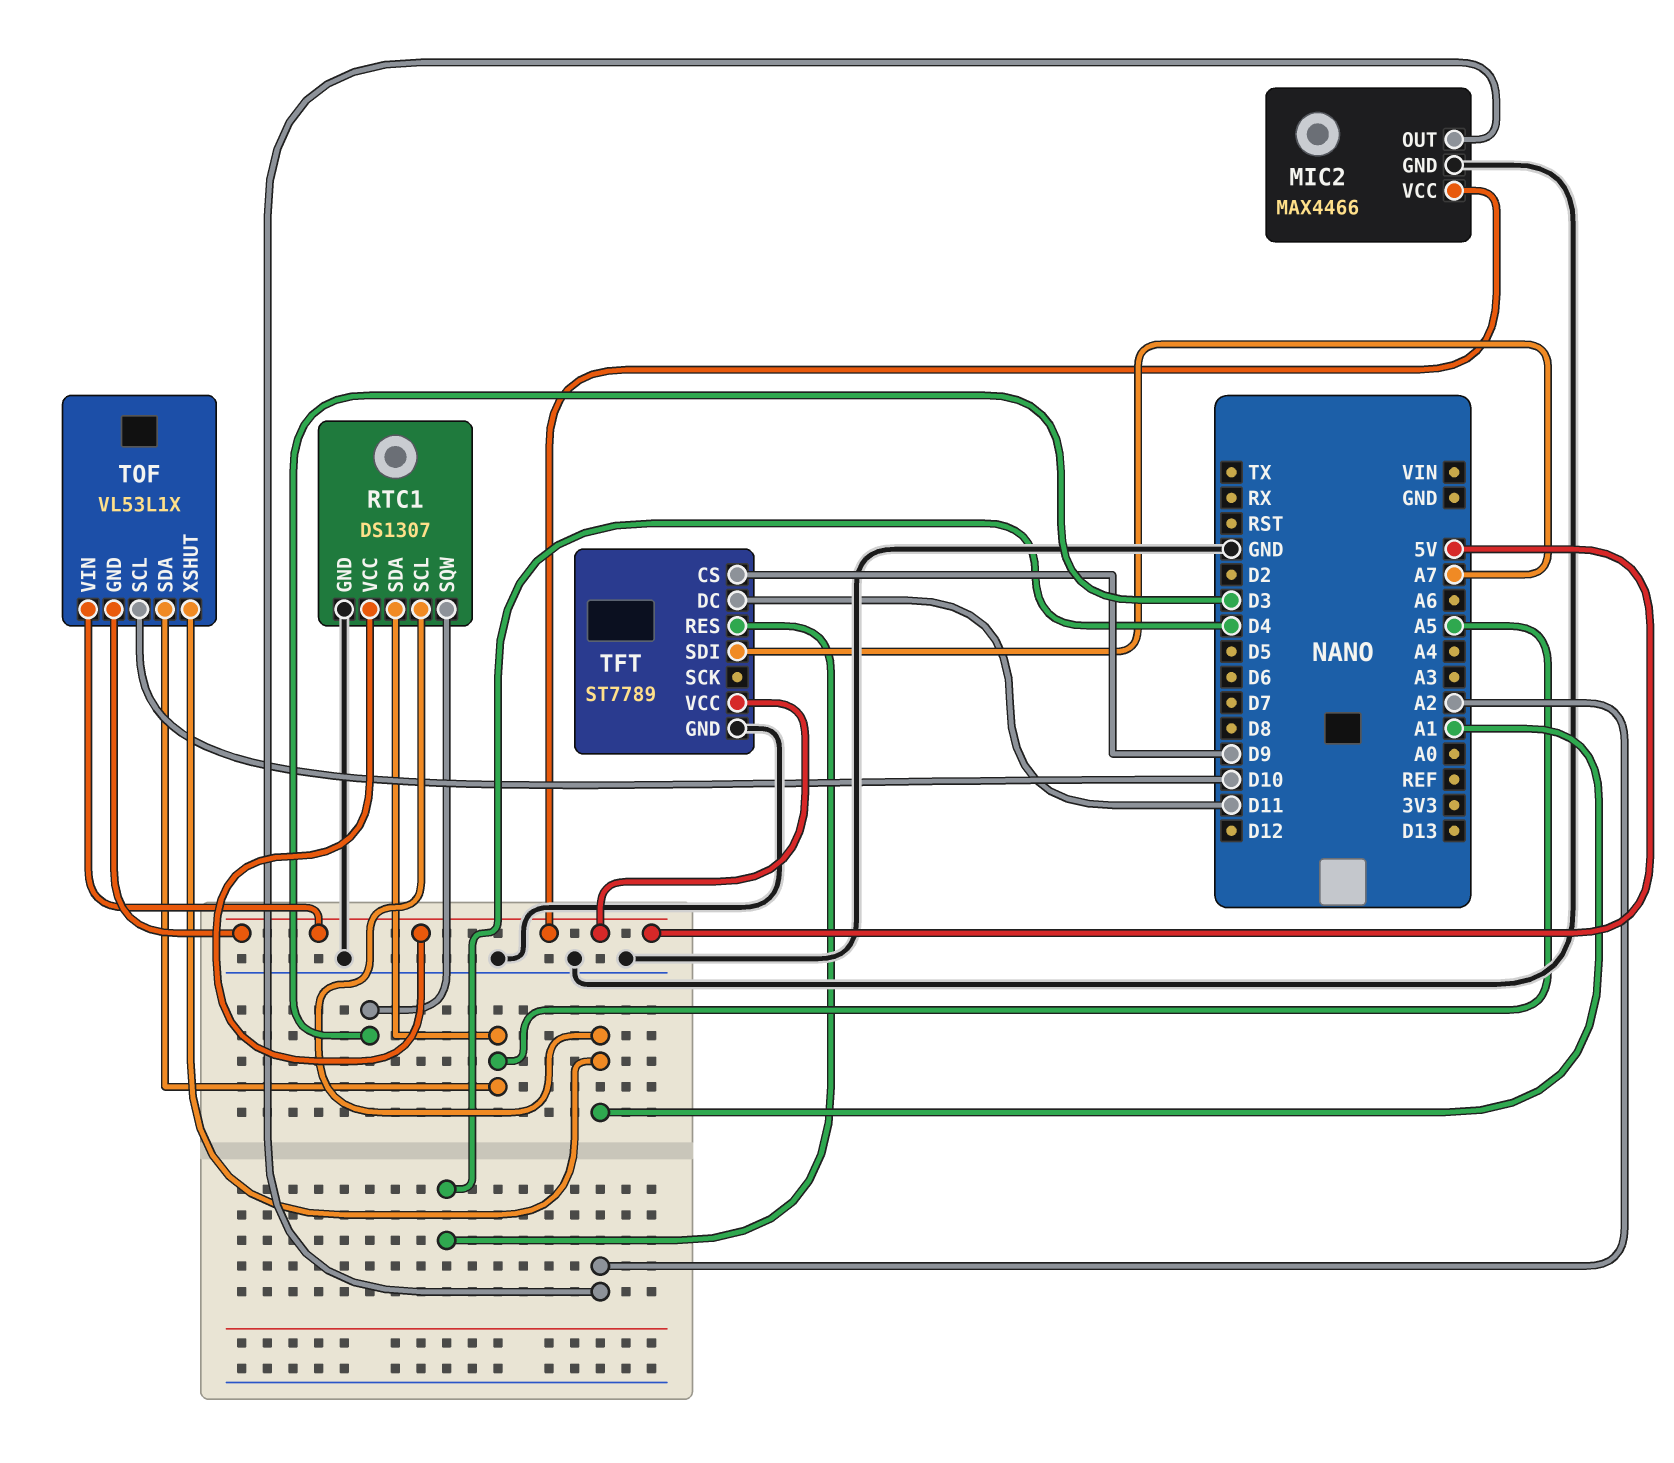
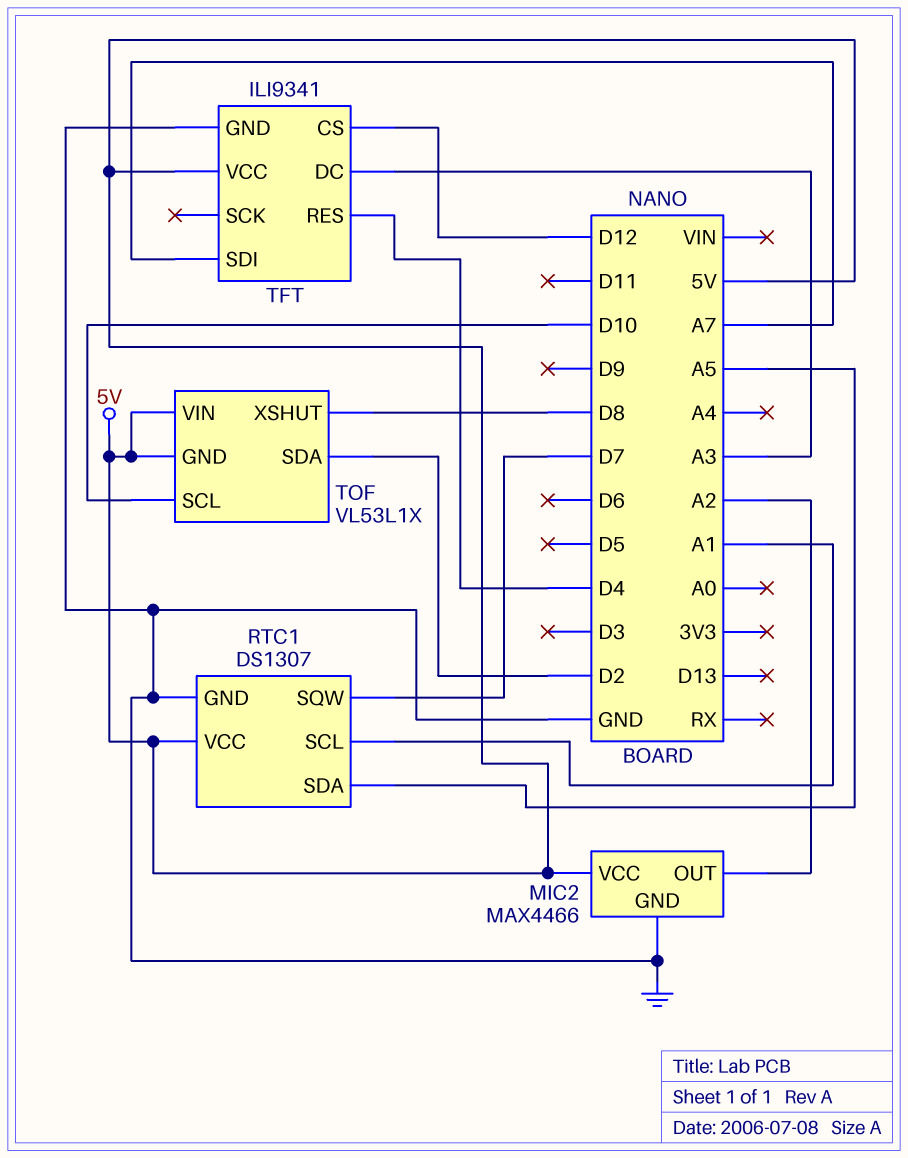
RTC1 pin SQW: D3 -> D7
TFT: ST7789 -> ILI9341
TFT pin CS: D9 -> D12
TFT pin DC: D11 -> A3
TOF pin SDA: A5 -> D2
TOF pin XSHUT: A1 -> D8

